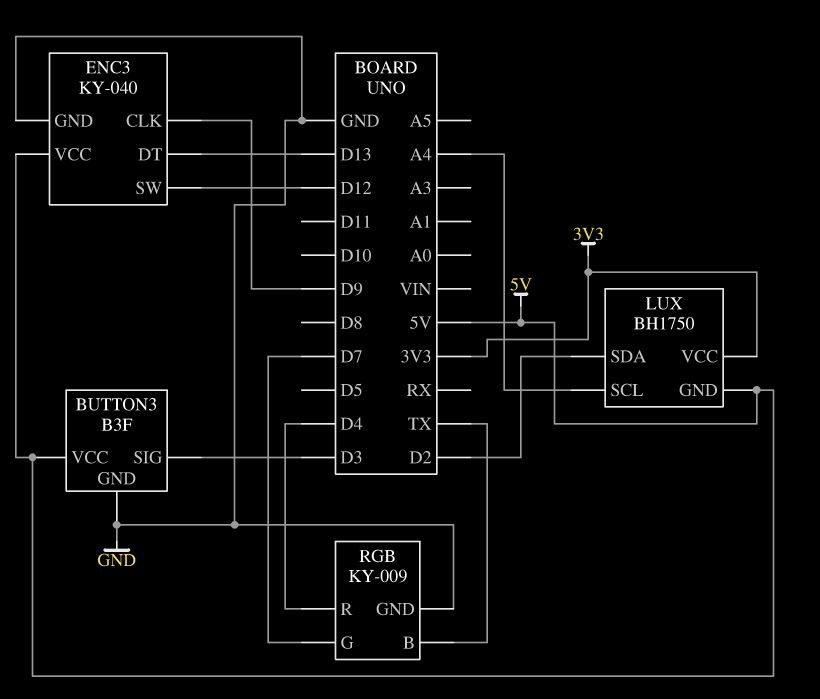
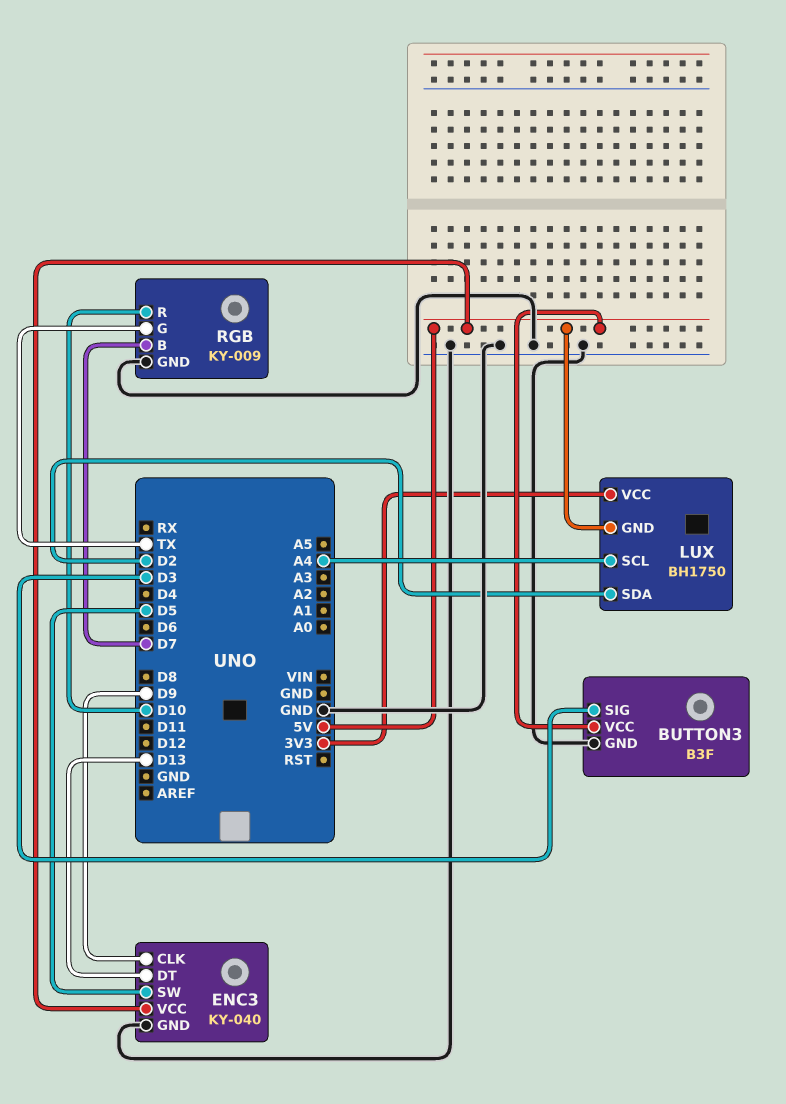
ENC3 pin SW: D12 -> D5
RGB pin B: TX -> D7
RGB pin G: D7 -> TX
RGB pin R: D4 -> D10

